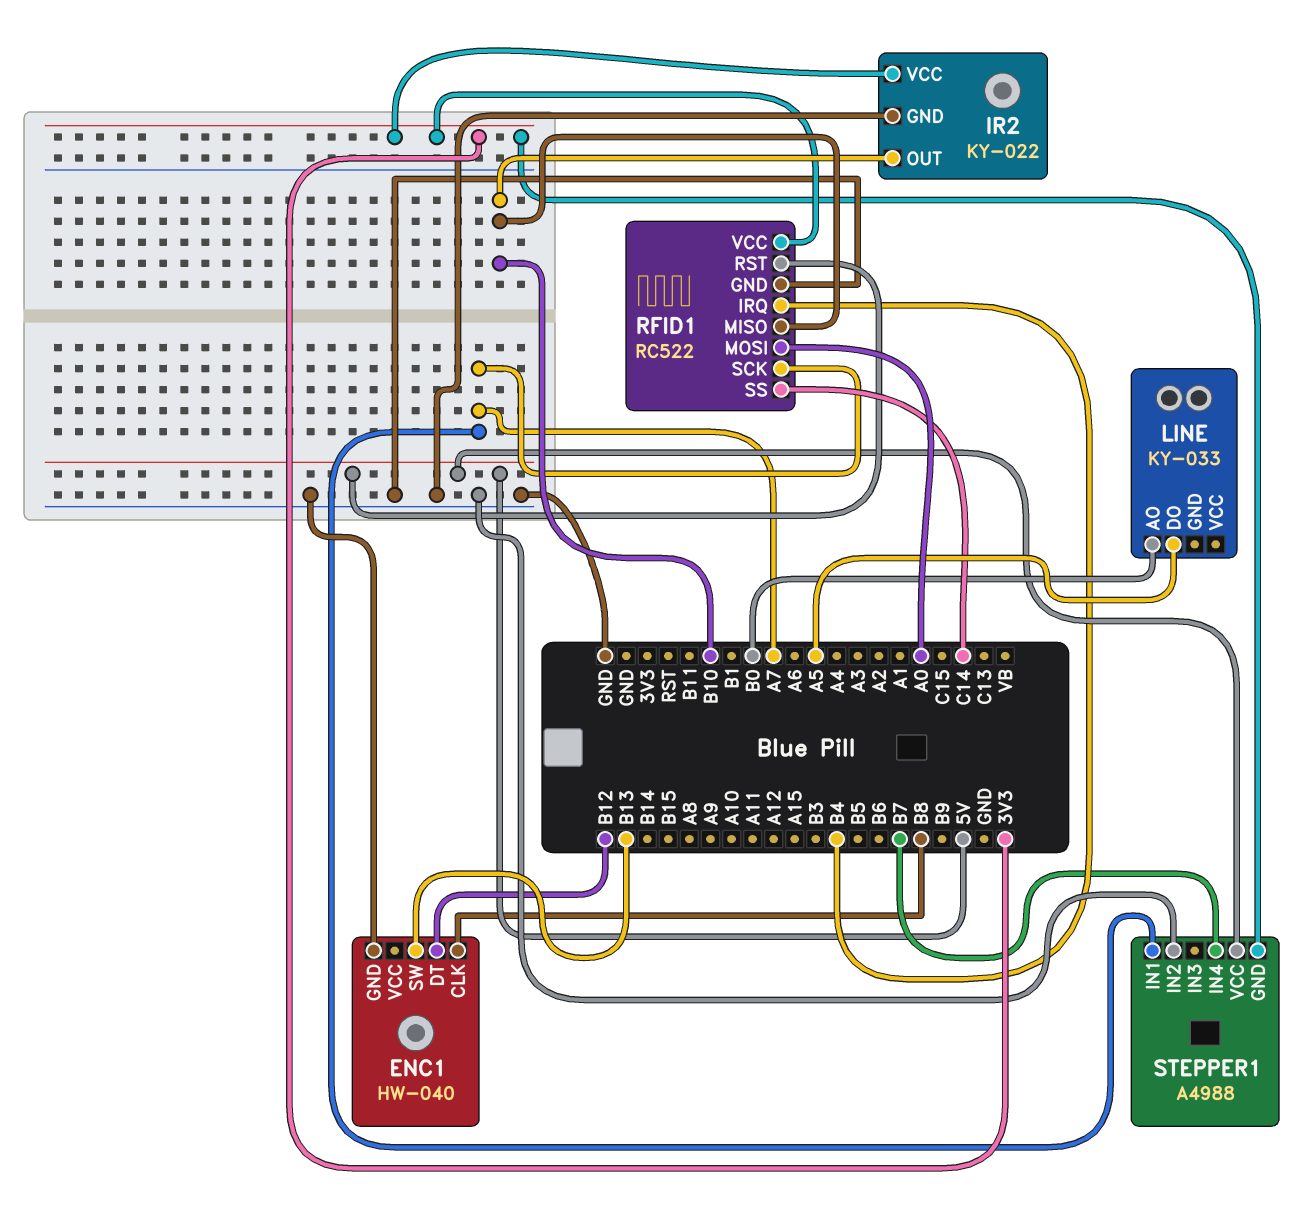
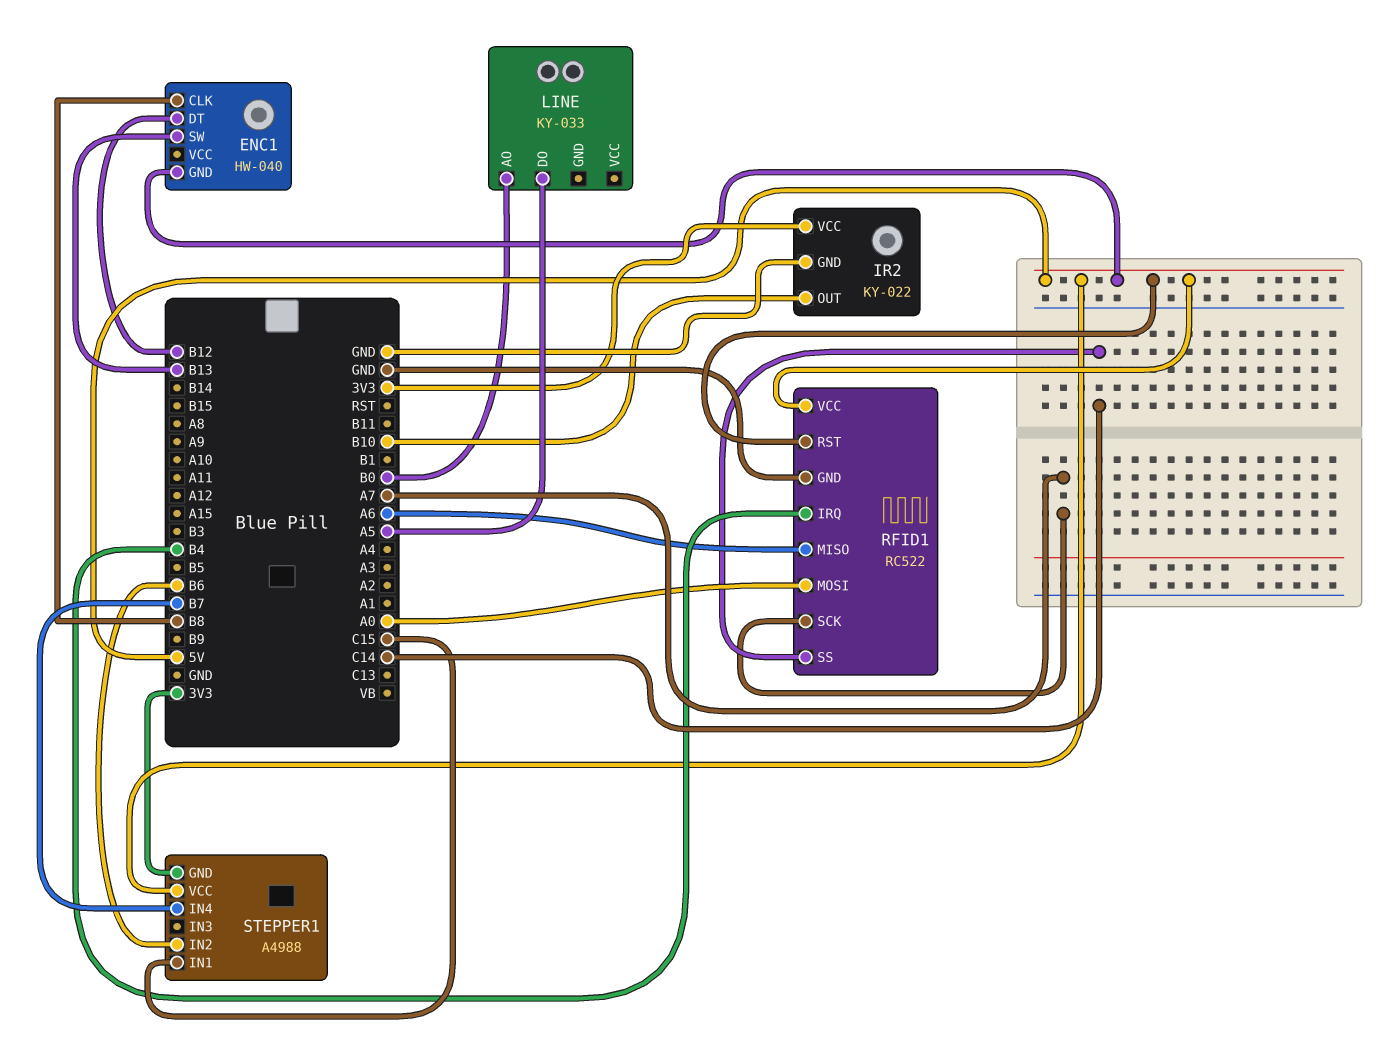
ENC1 pin GND: GND -> 5V
RFID1 pin MISO: B10 -> A6
RFID1 pin VCC: 3V3 -> 5V
STEPPER1 pin IN1: A7 -> C15
STEPPER1 pin IN2: GND -> B6

